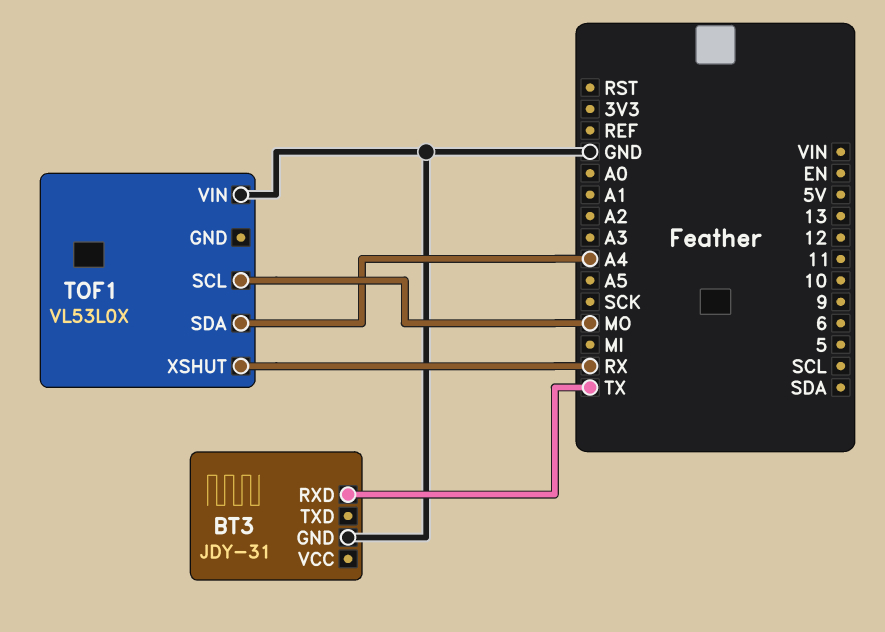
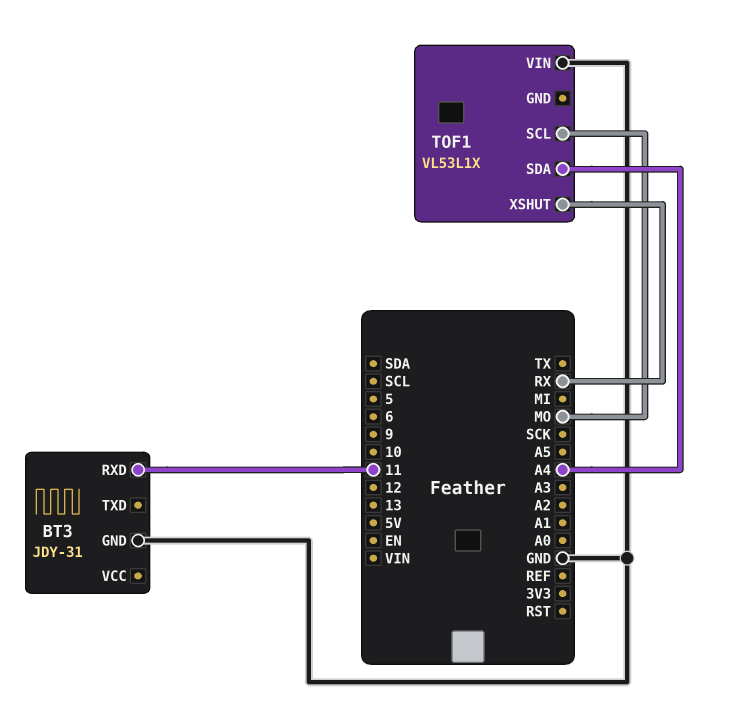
BT3 pin RXD: TX -> 11
TOF1: VL53L0X -> VL53L1X

